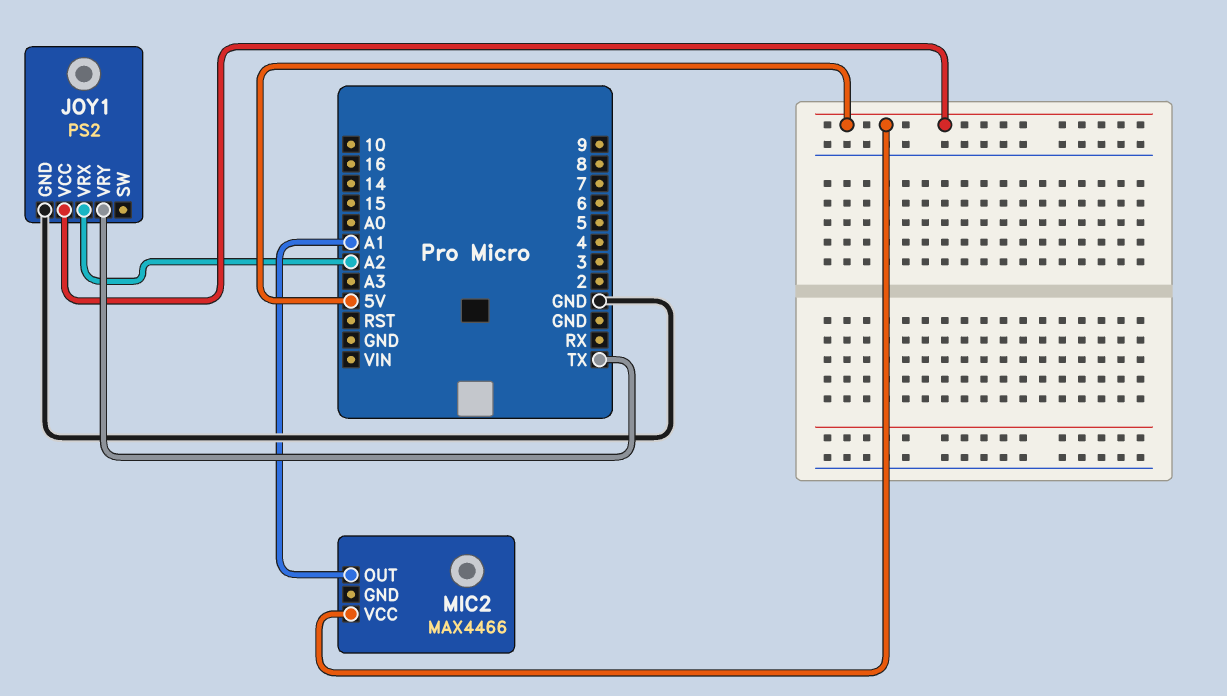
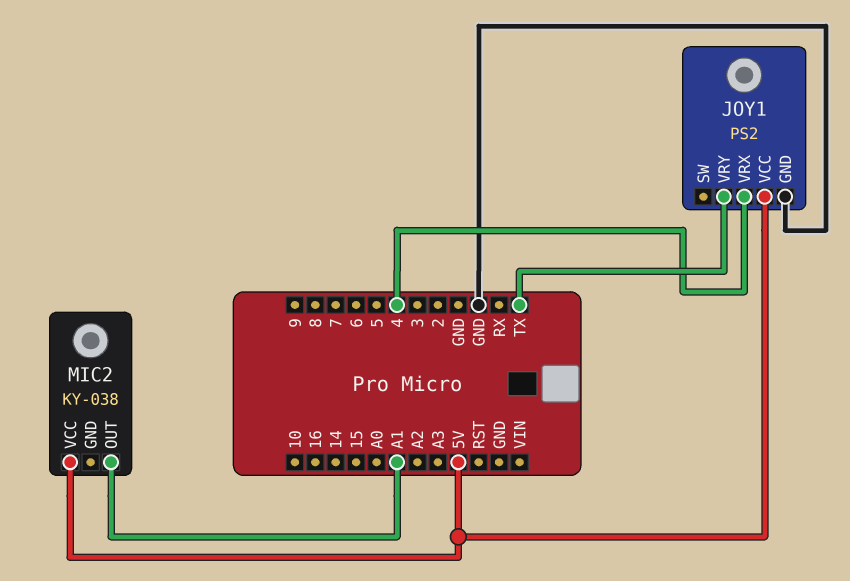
JOY1 pin VRX: A2 -> 4
MIC2: MAX4466 -> KY-038

